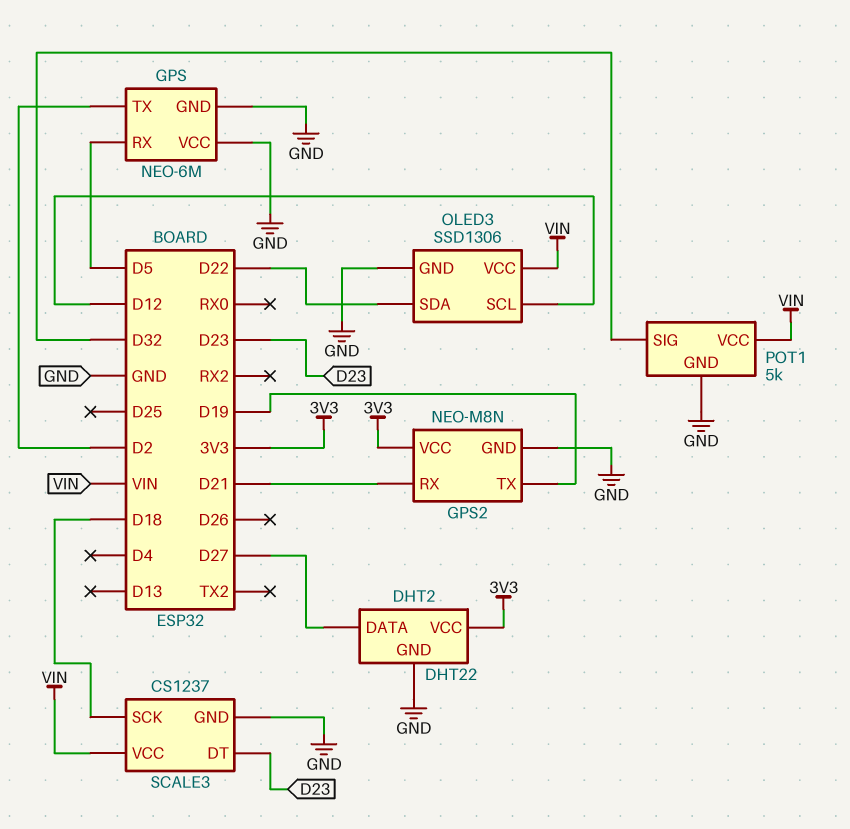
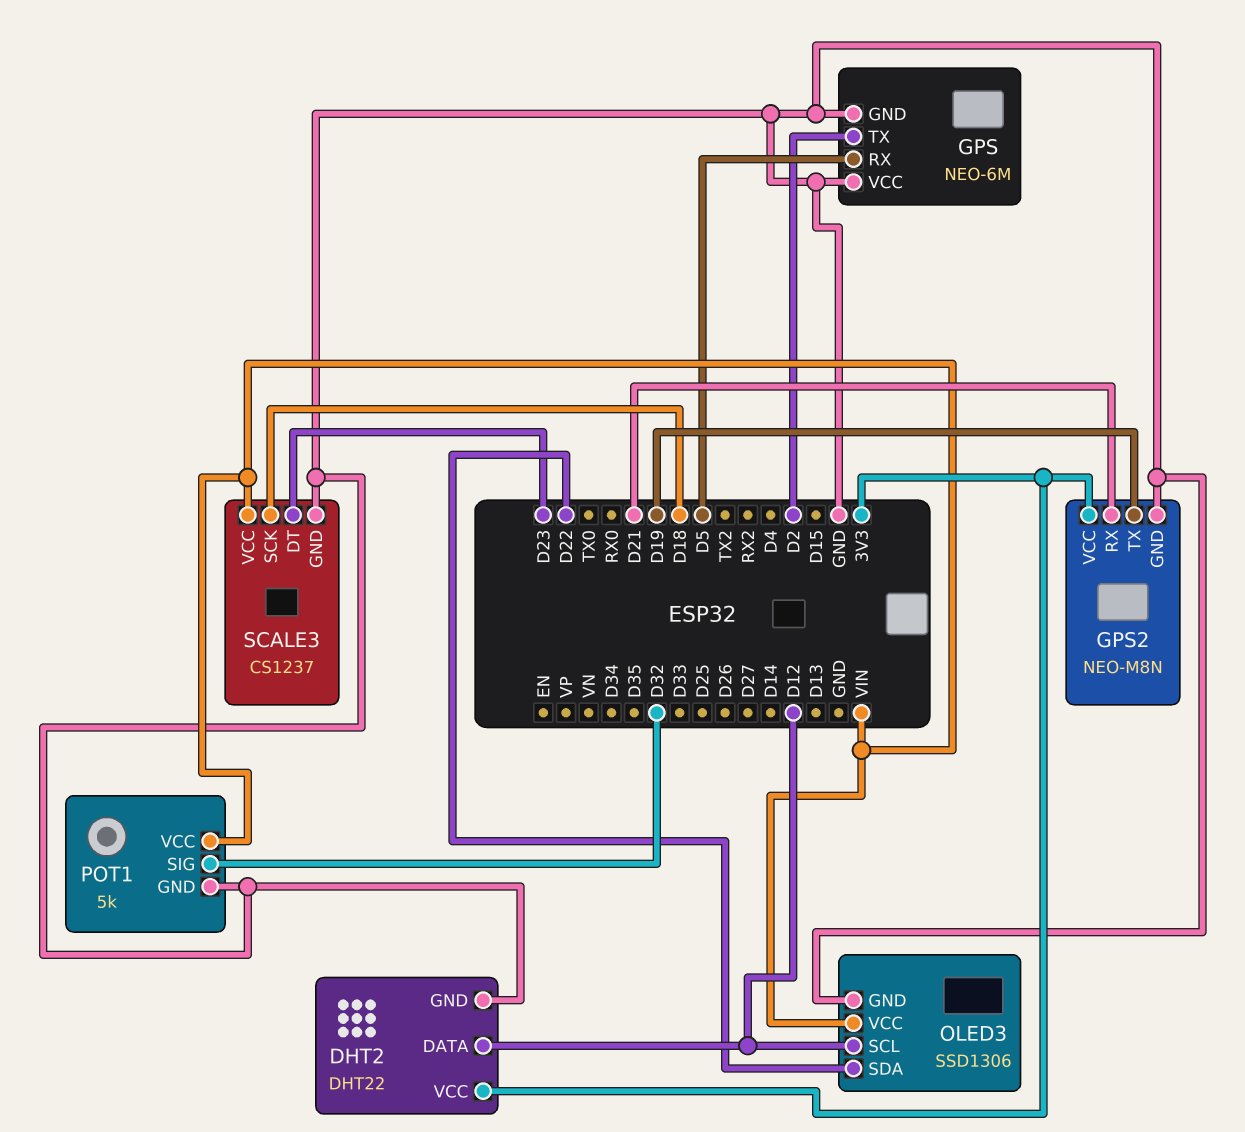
DHT2 pin DATA: D27 -> D12

